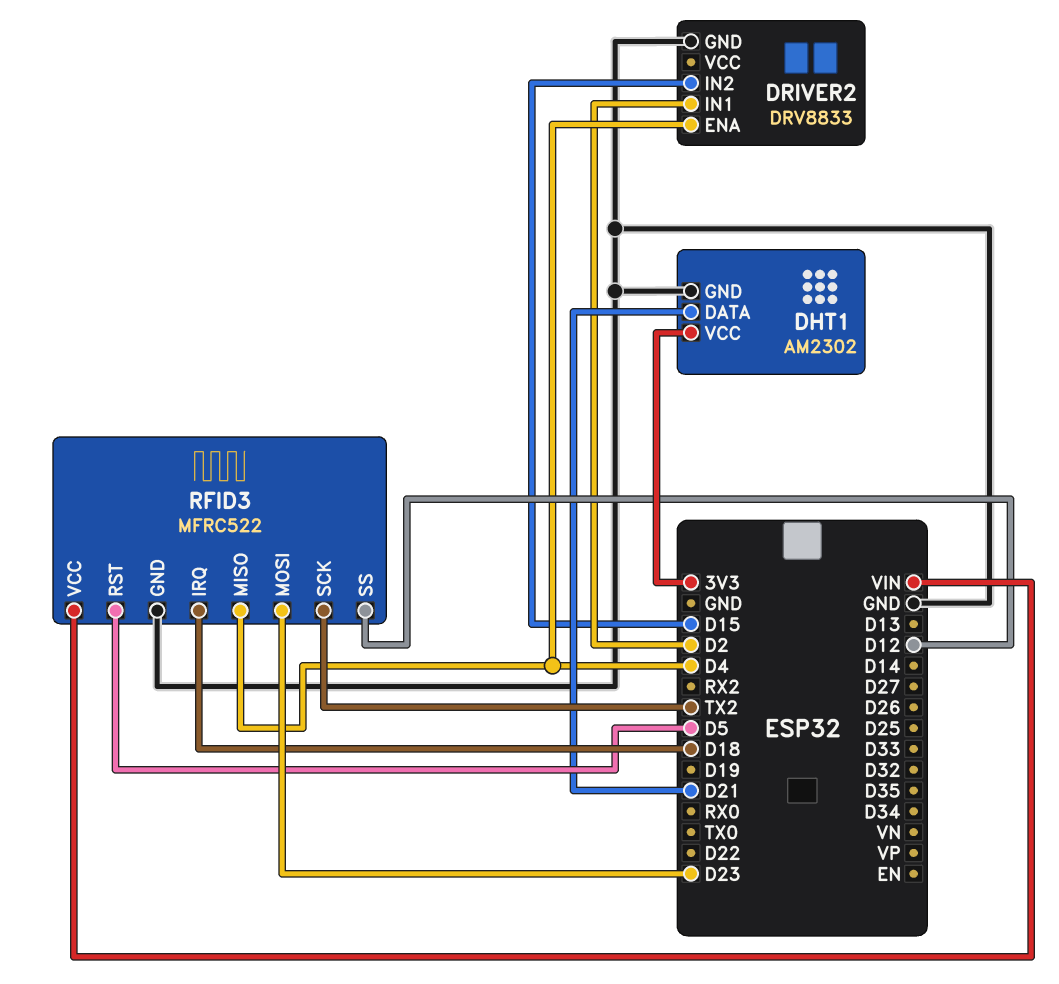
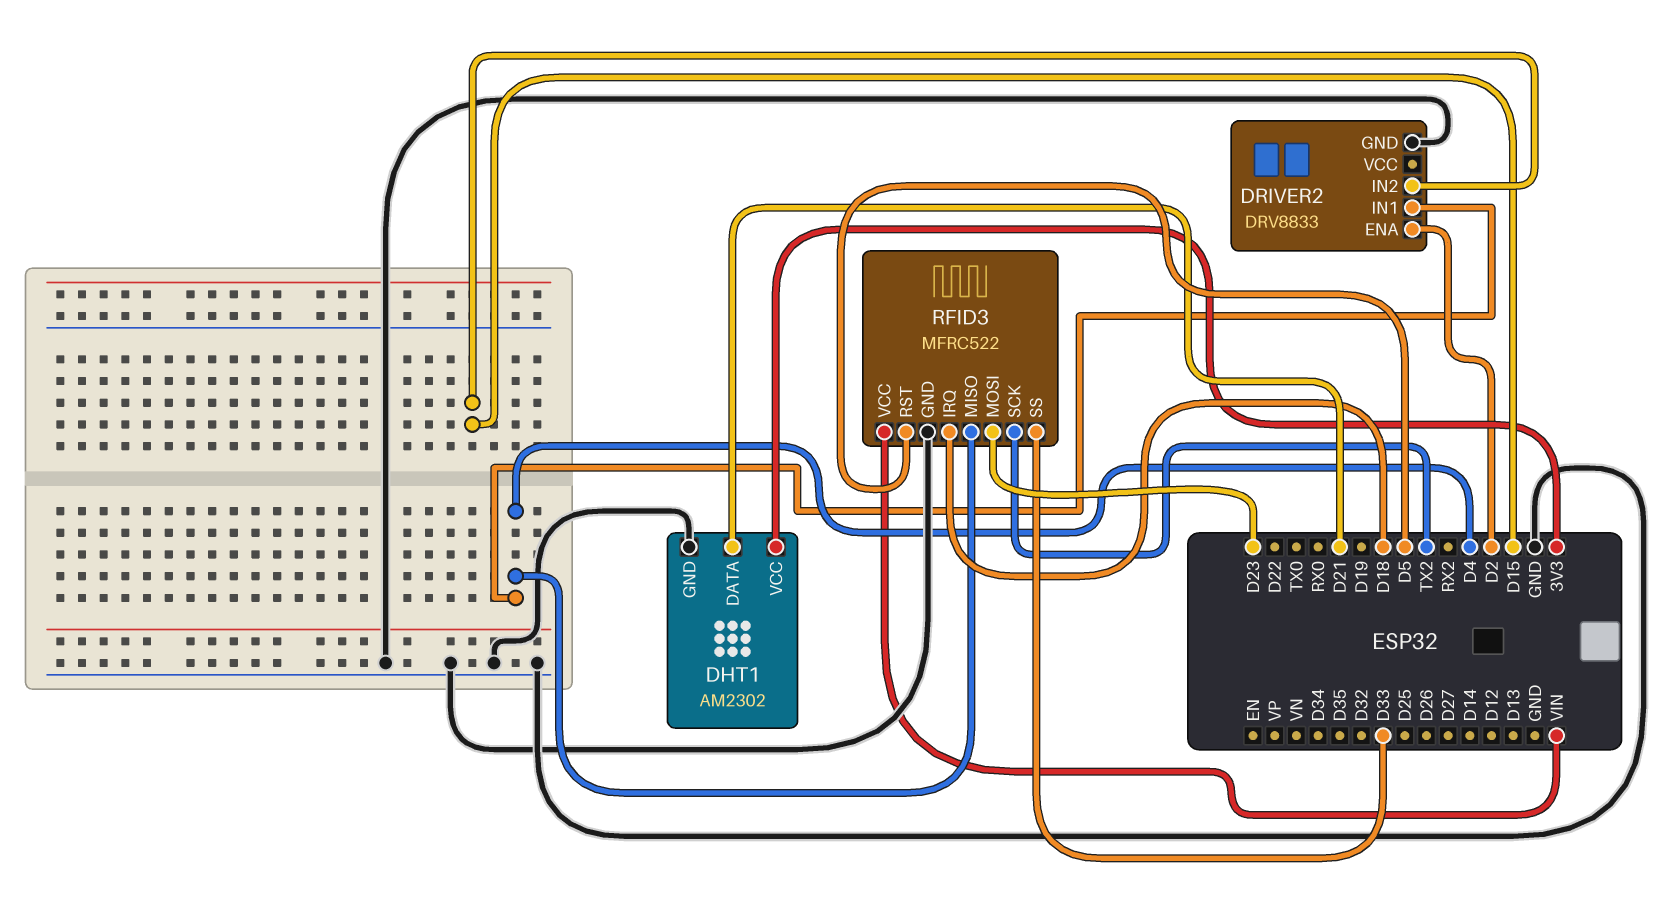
DRIVER2 pin ENA: D4 -> D2
DRIVER2 pin IN1: D2 -> D4
RFID3 pin SS: D12 -> D33

